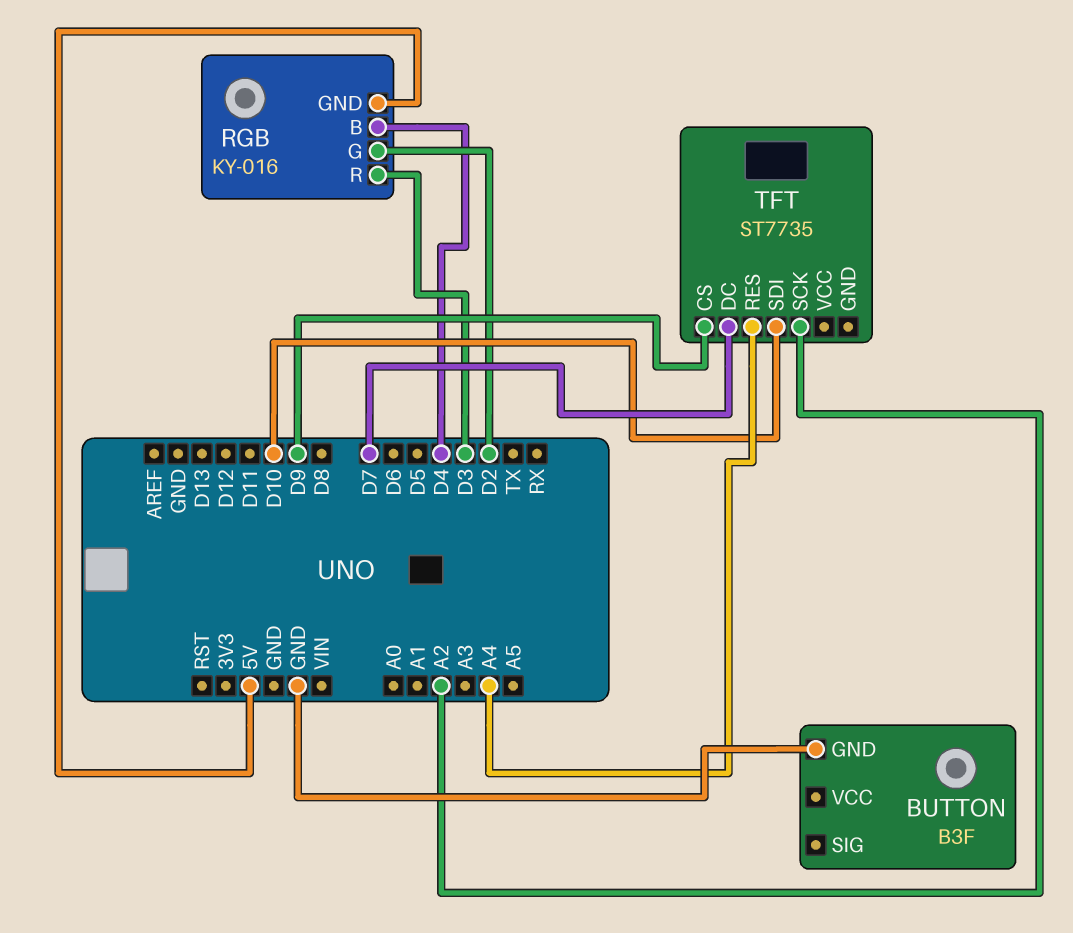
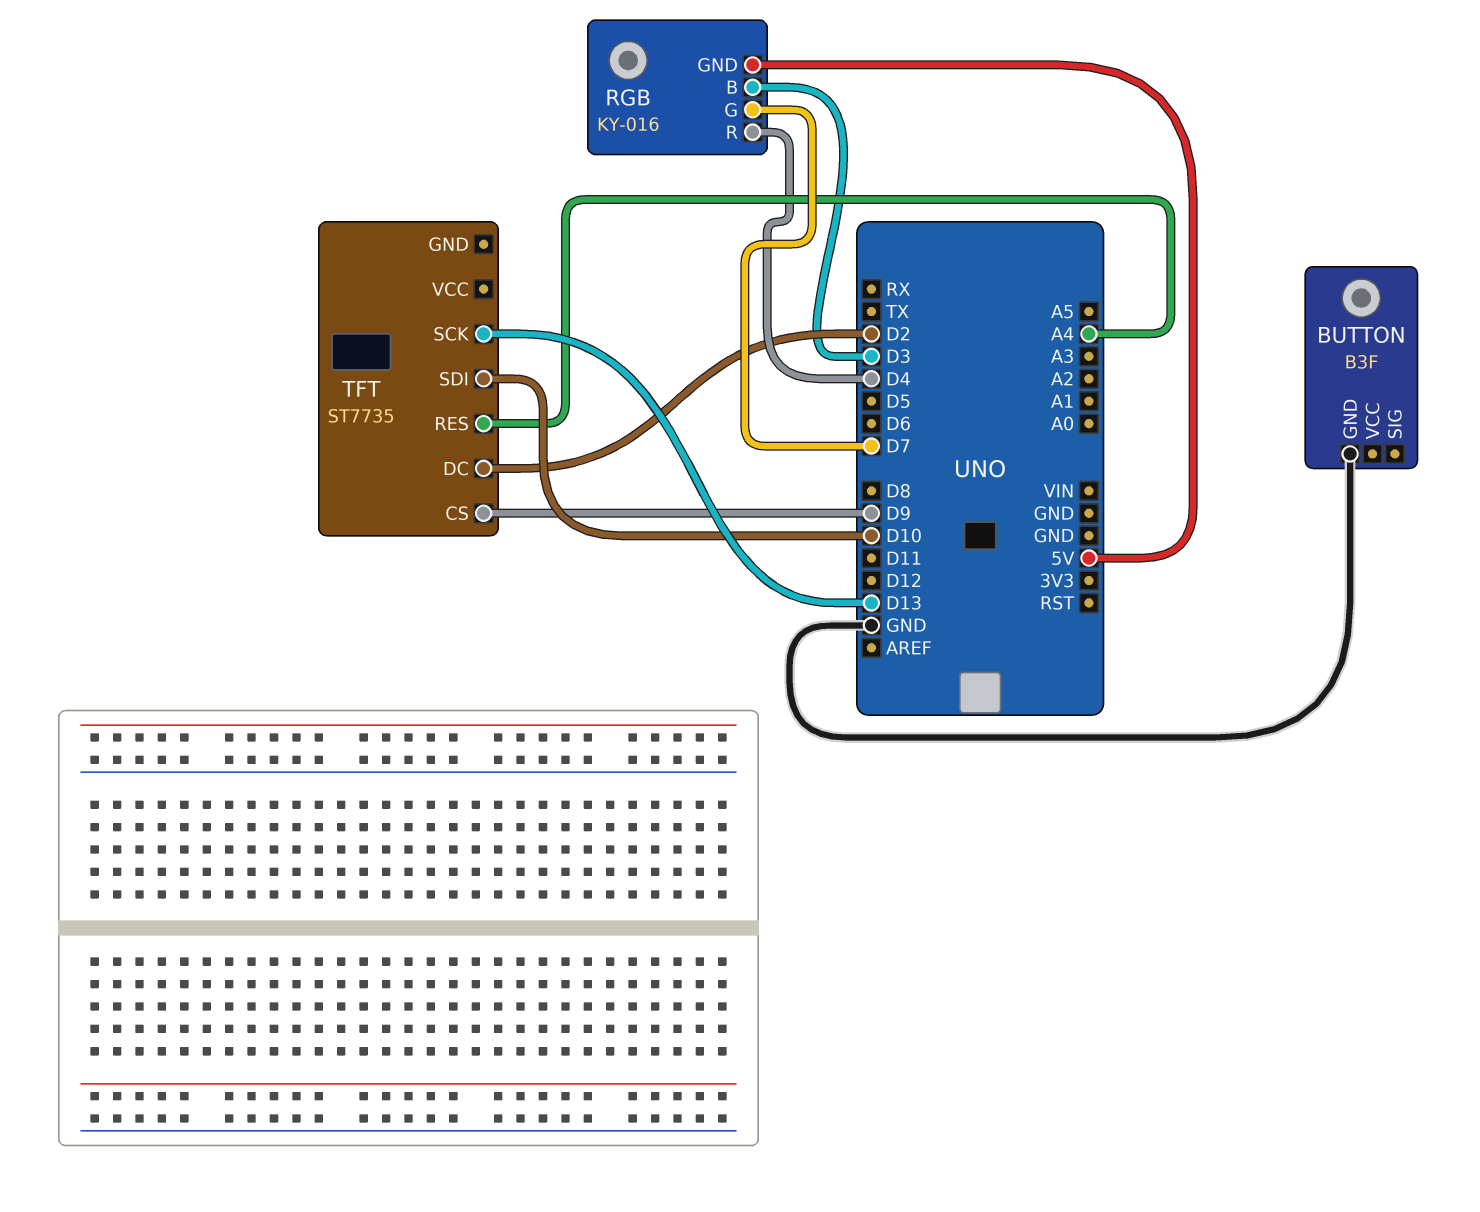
RGB pin B: D4 -> D3
RGB pin G: D2 -> D7
RGB pin R: D3 -> D4
TFT pin DC: D7 -> D2
TFT pin SCK: A2 -> D13

